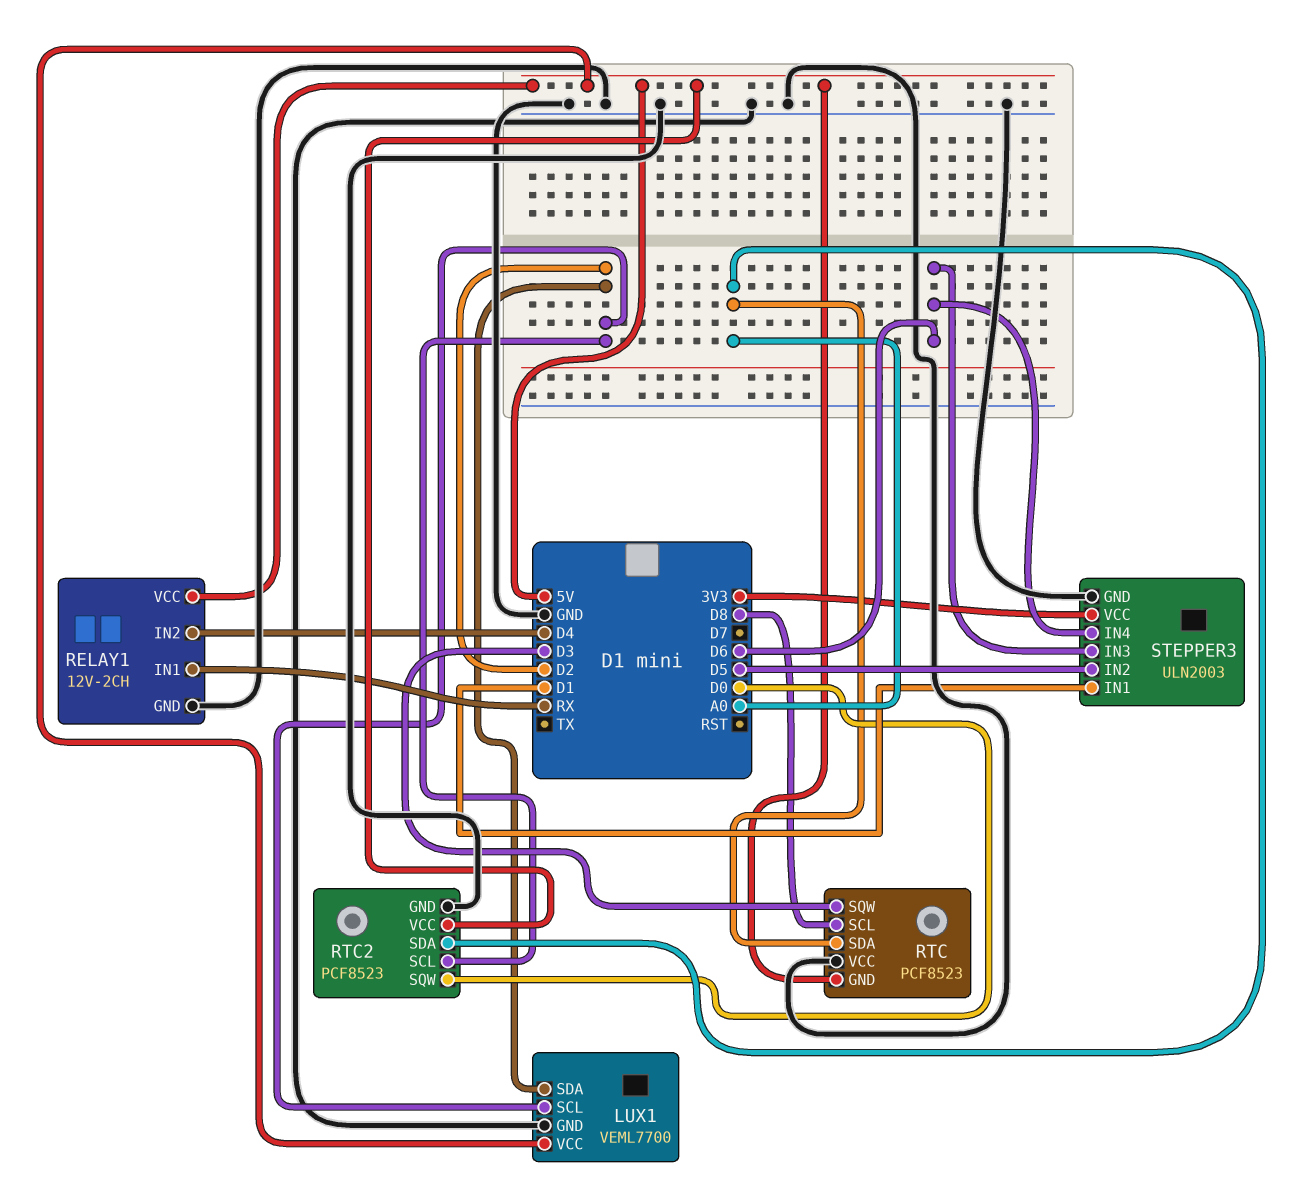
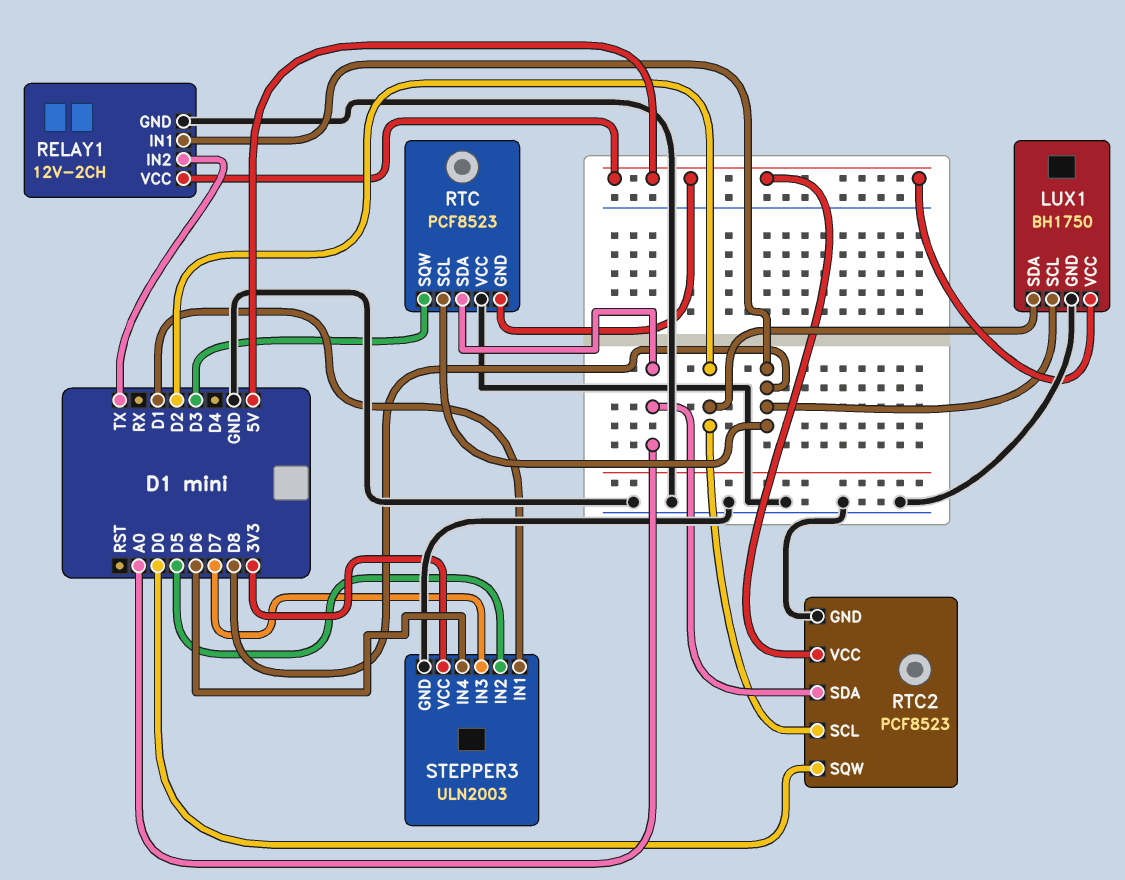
LUX1: VEML7700 -> BH1750
LUX1 pin SCL: D2 -> D8
RELAY1 pin IN1: RX -> D8
RELAY1 pin IN2: D4 -> TX
STEPPER3 pin IN3: D6 -> D7

